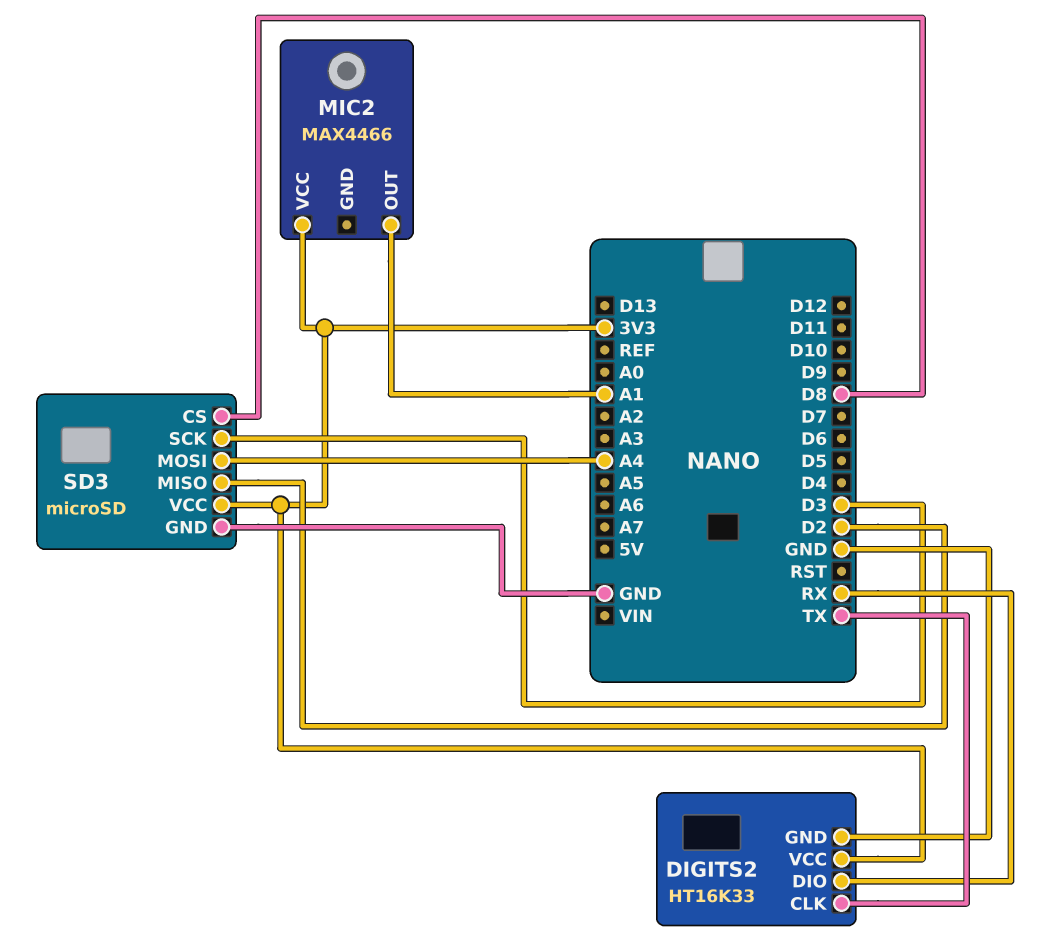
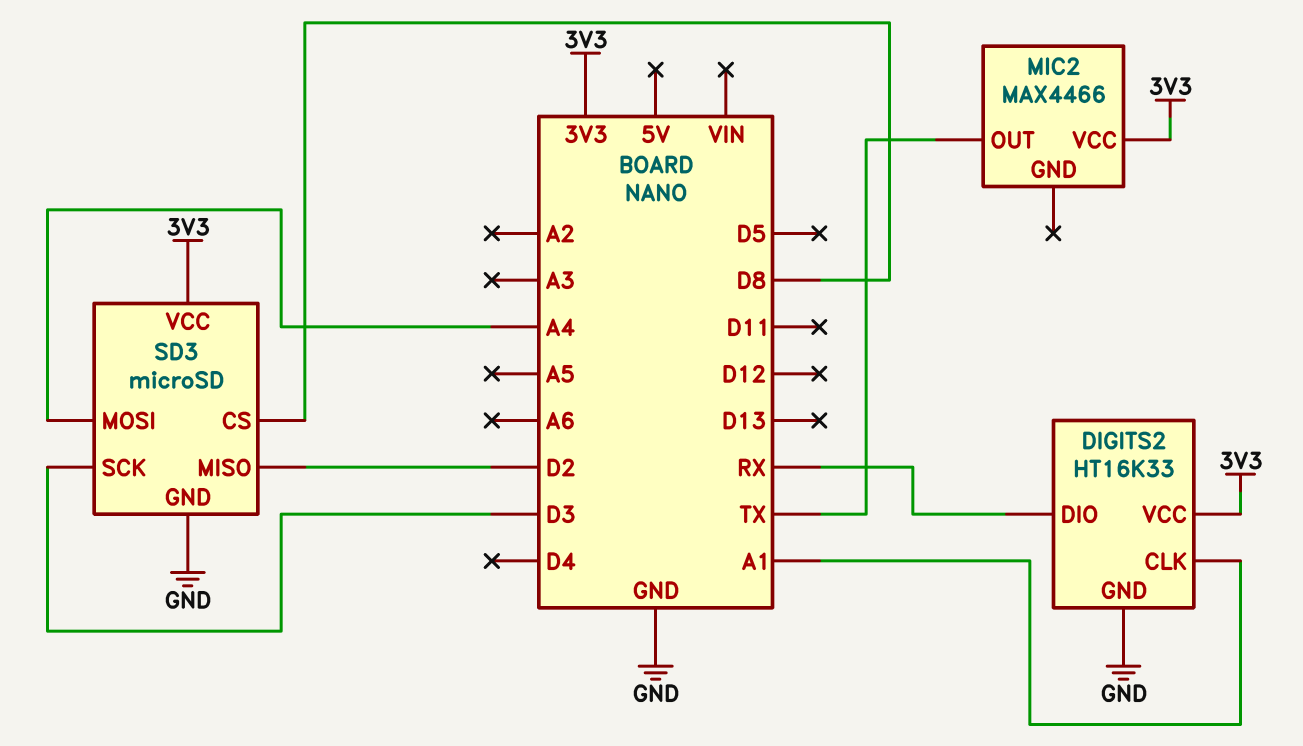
DIGITS2 pin CLK: TX -> A1
MIC2 pin OUT: A1 -> TX

